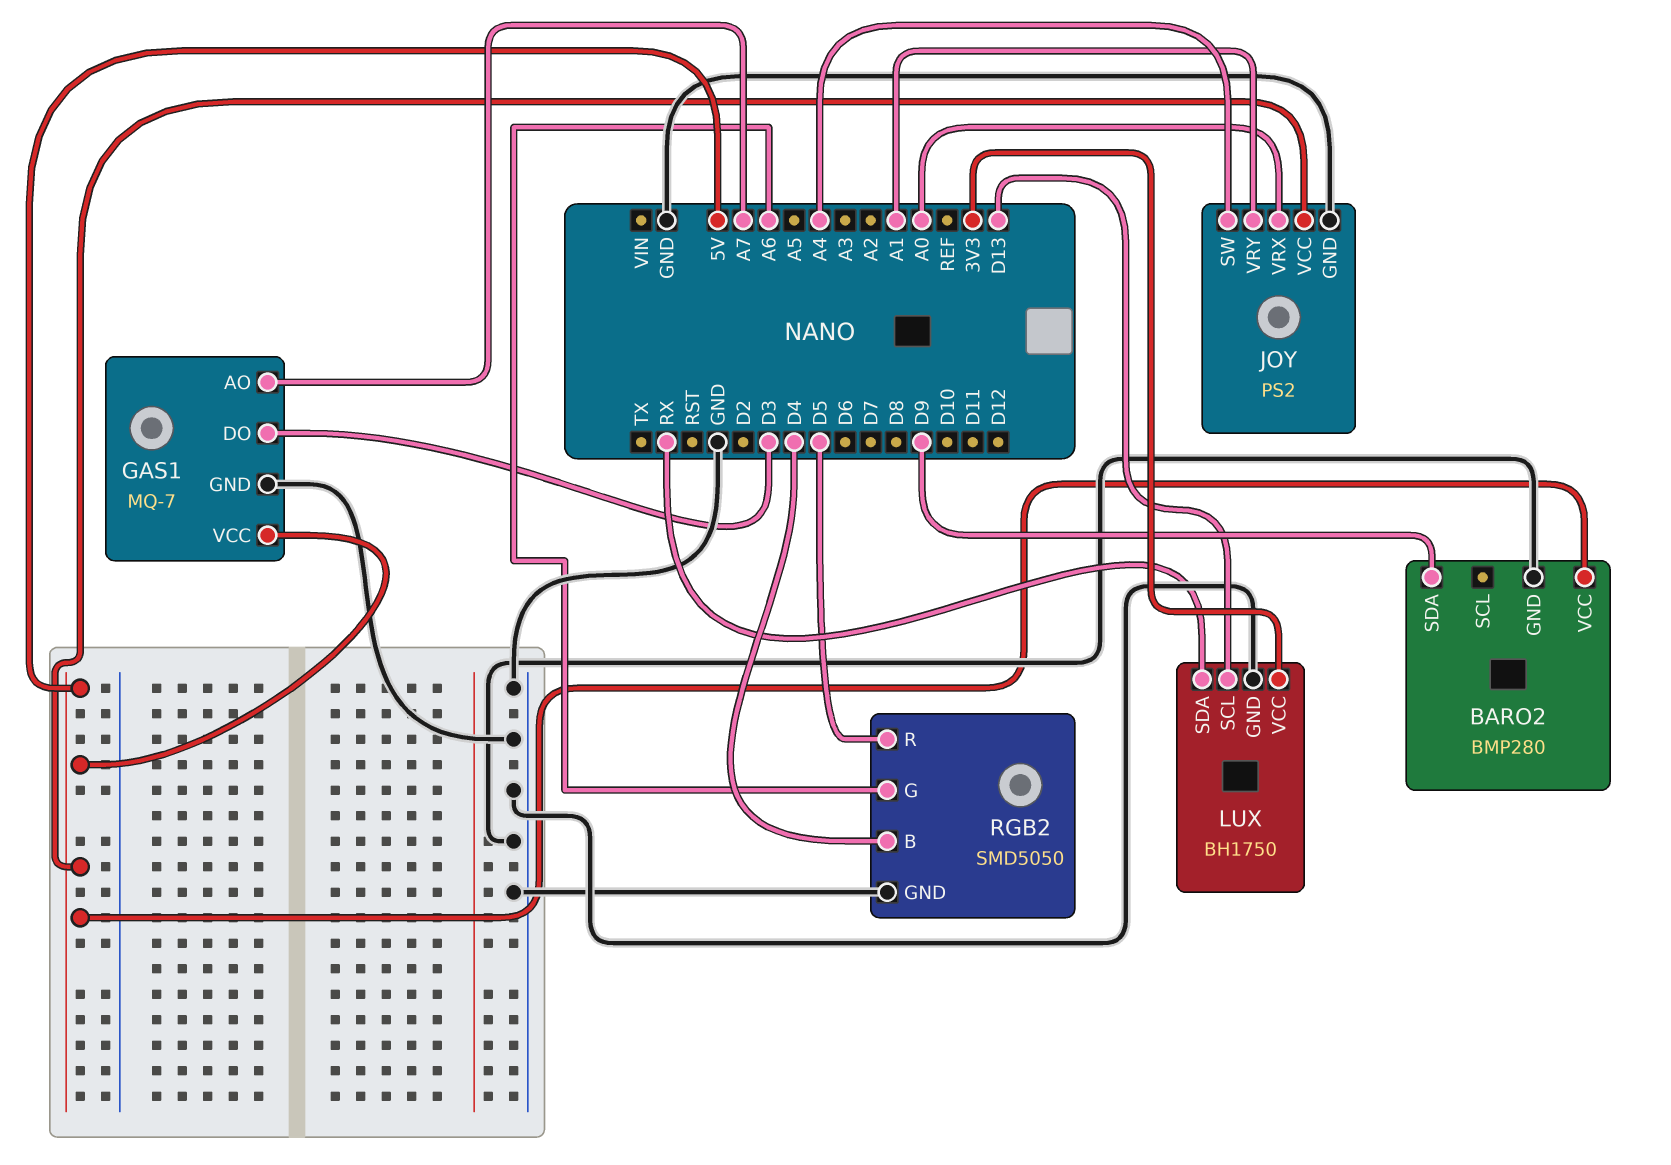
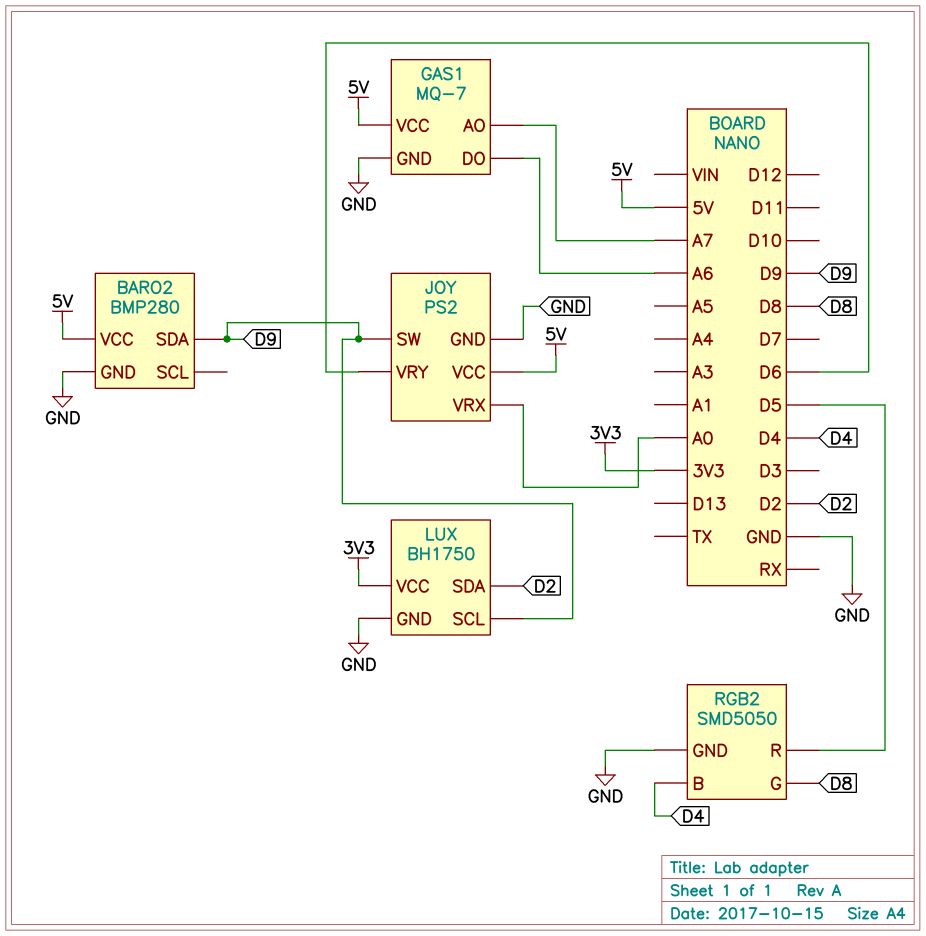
GAS1 pin DO: D3 -> A6
JOY pin SW: A4 -> D9
JOY pin VRY: A1 -> D6
LUX pin SCL: D13 -> D9
LUX pin SDA: RX -> D2
RGB2 pin G: A6 -> D8

